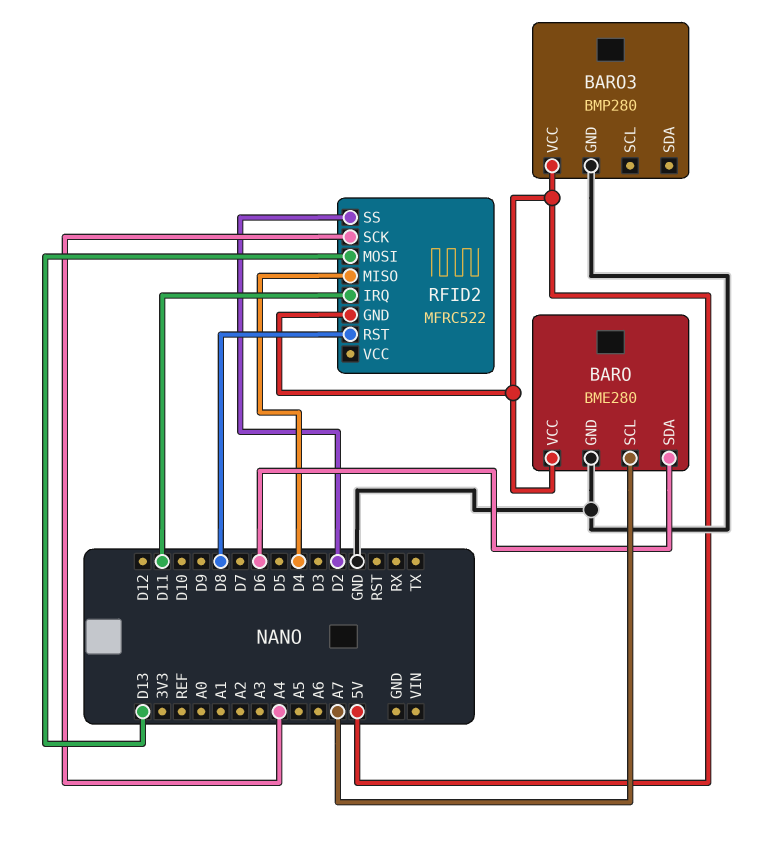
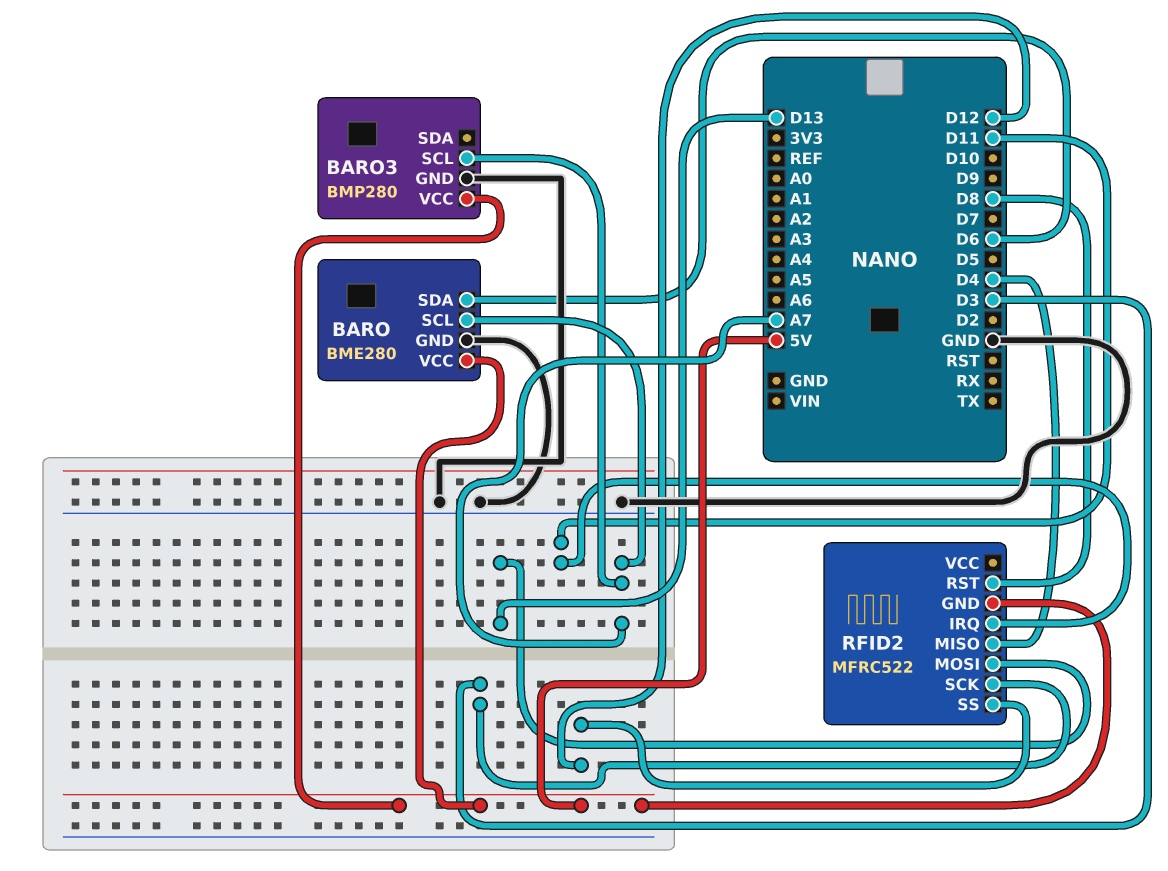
BARO3 pin SCL: none -> A7
RFID2 pin SCK: A4 -> D3
RFID2 pin SS: D2 -> D12

